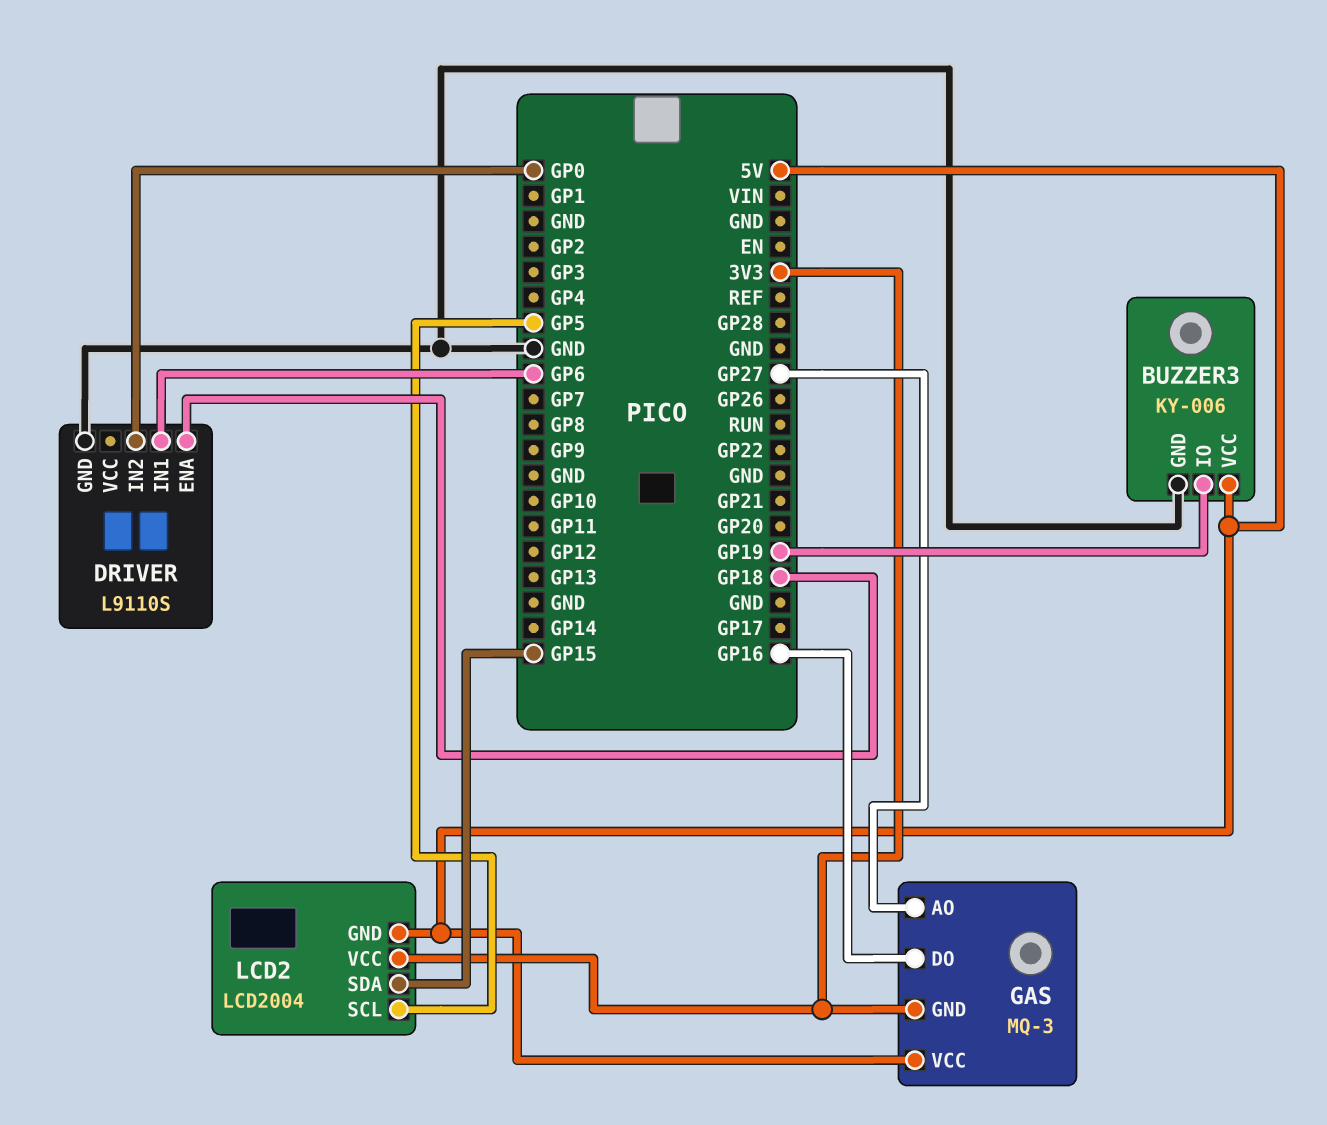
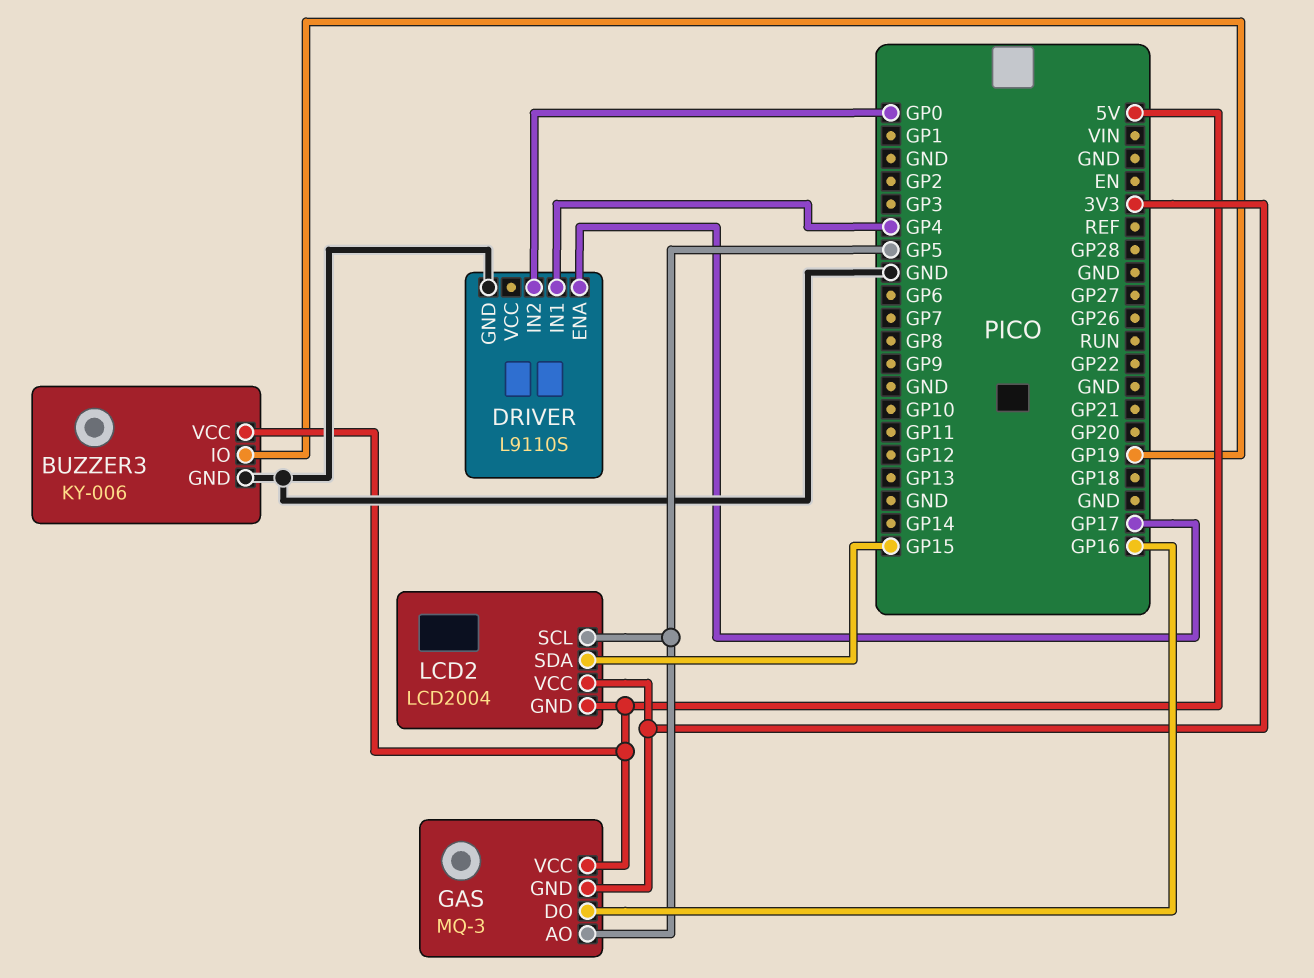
DRIVER pin ENA: GP18 -> GP17
DRIVER pin IN1: GP6 -> GP4
GAS pin AO: GP27 -> GP5

